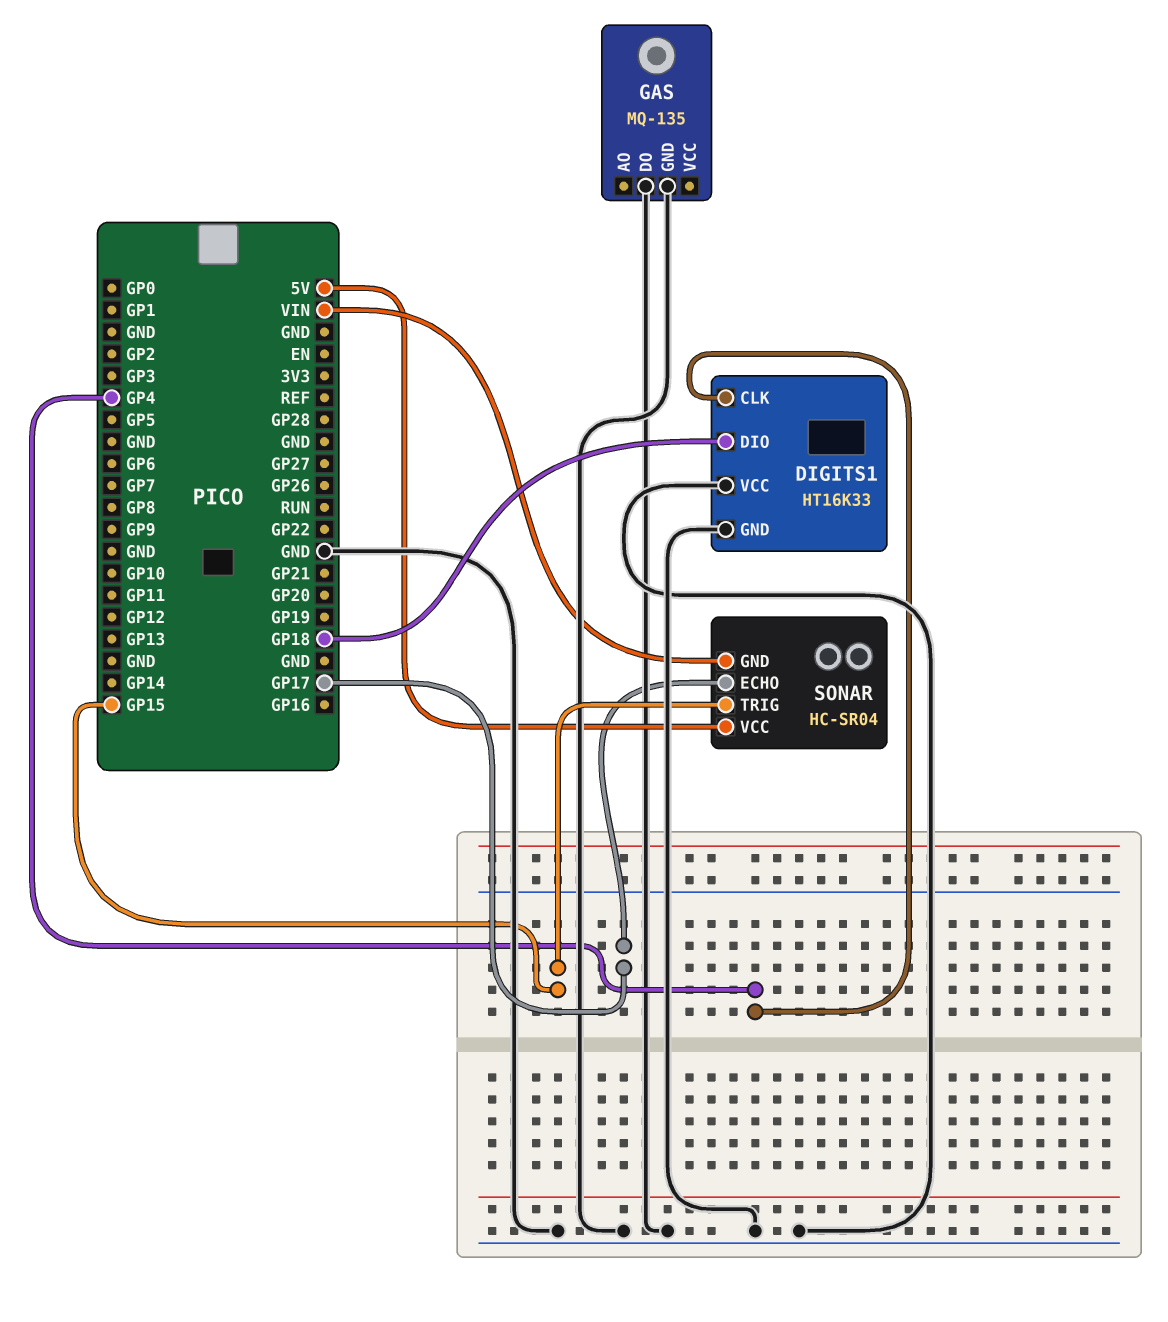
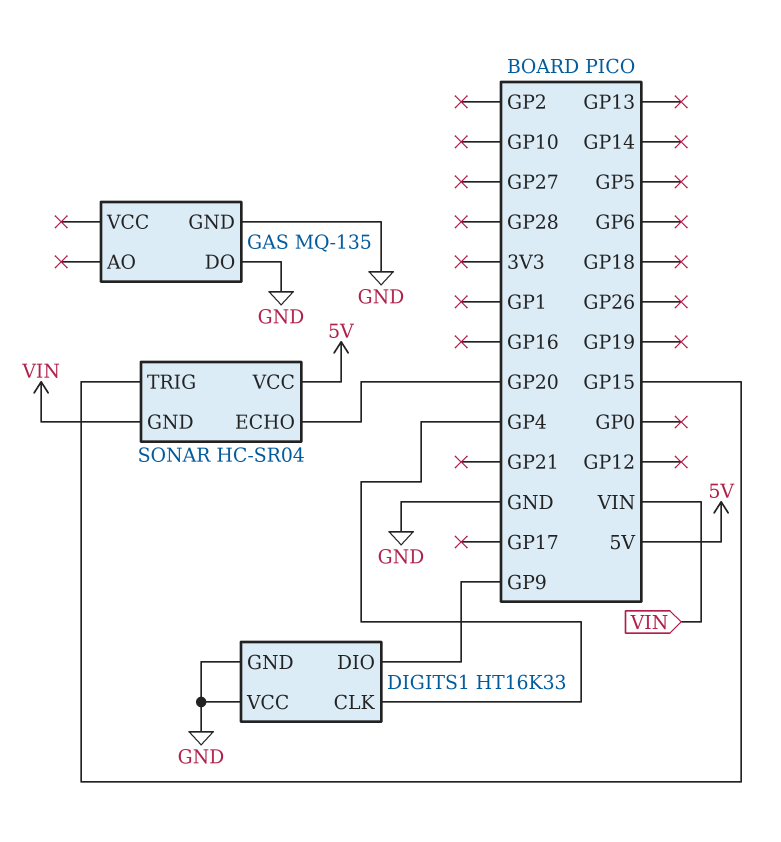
DIGITS1 pin DIO: GP18 -> GP9
SONAR pin ECHO: GP17 -> GP20

